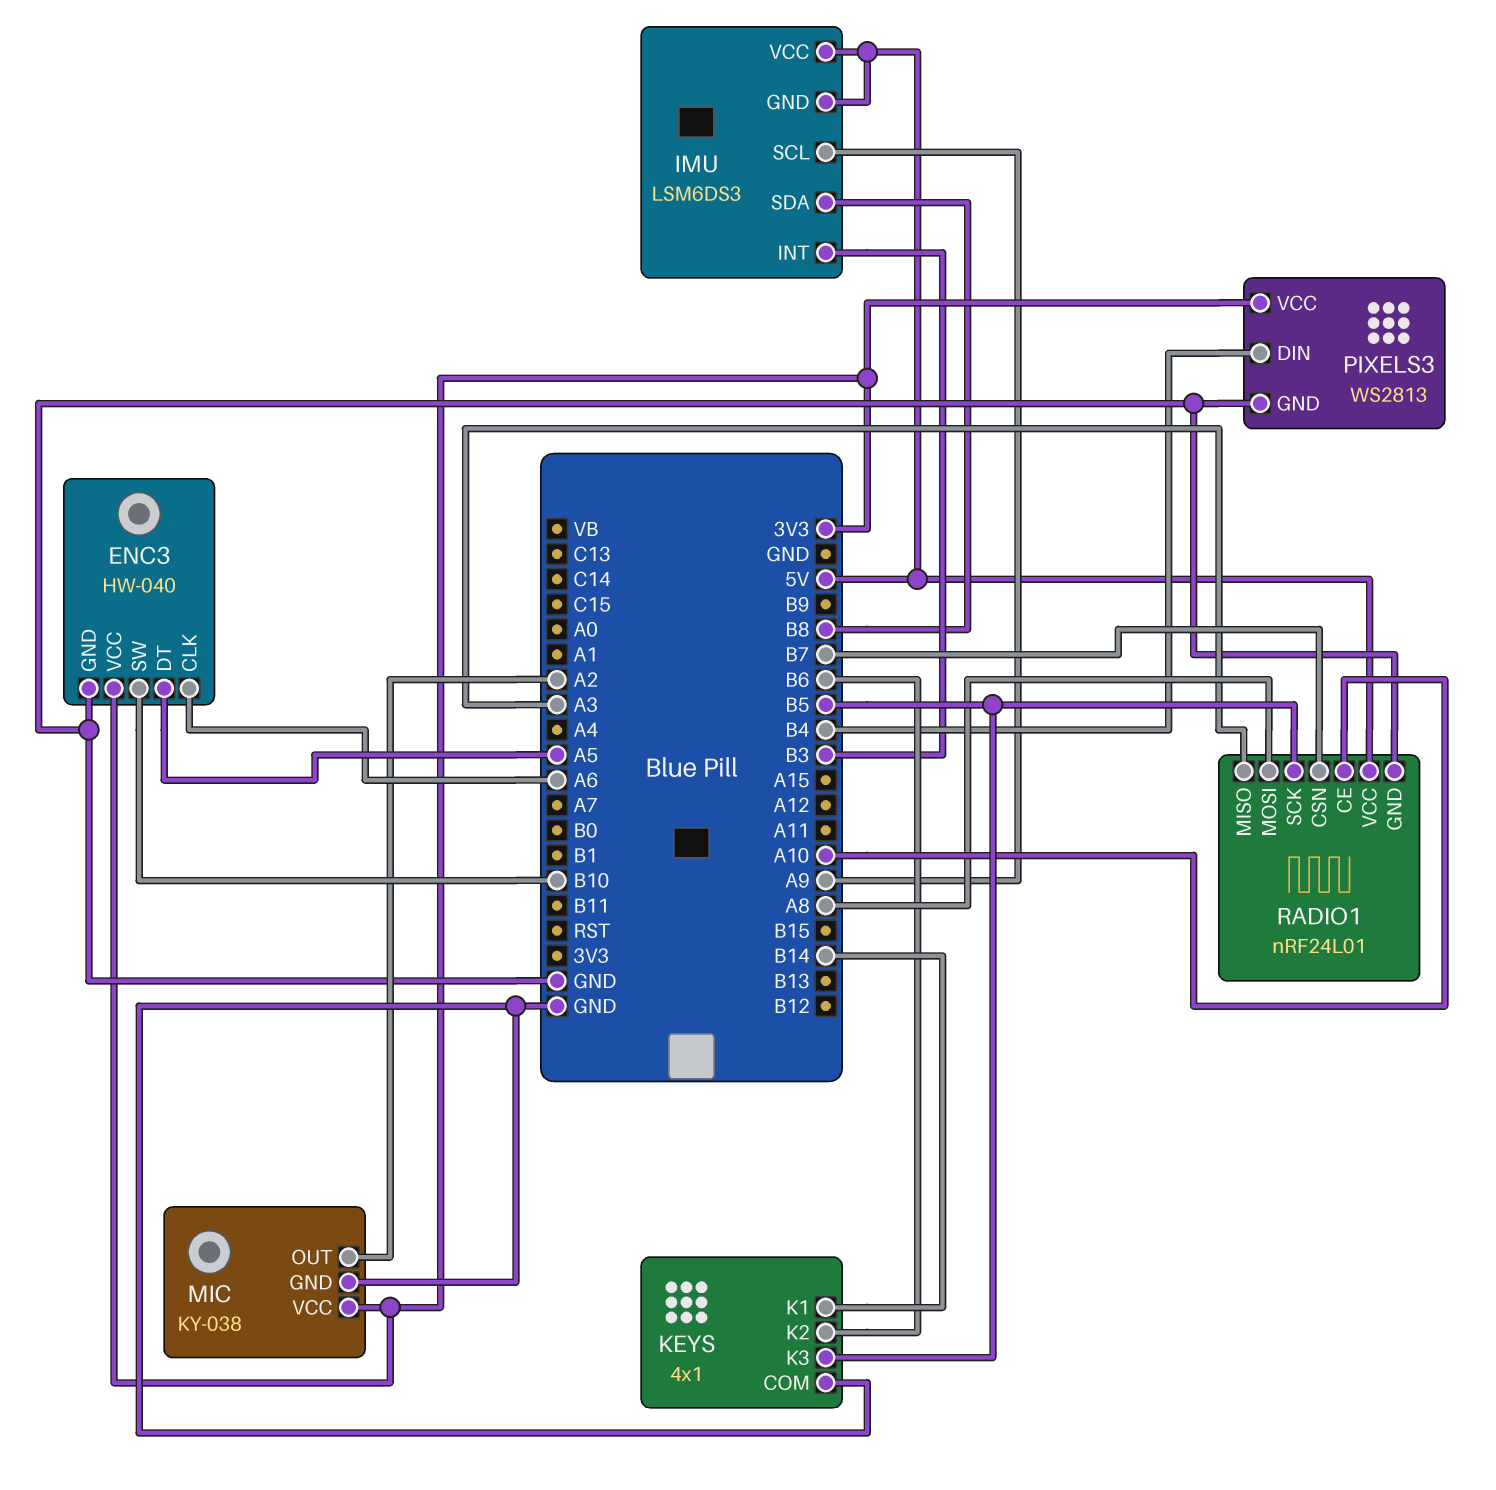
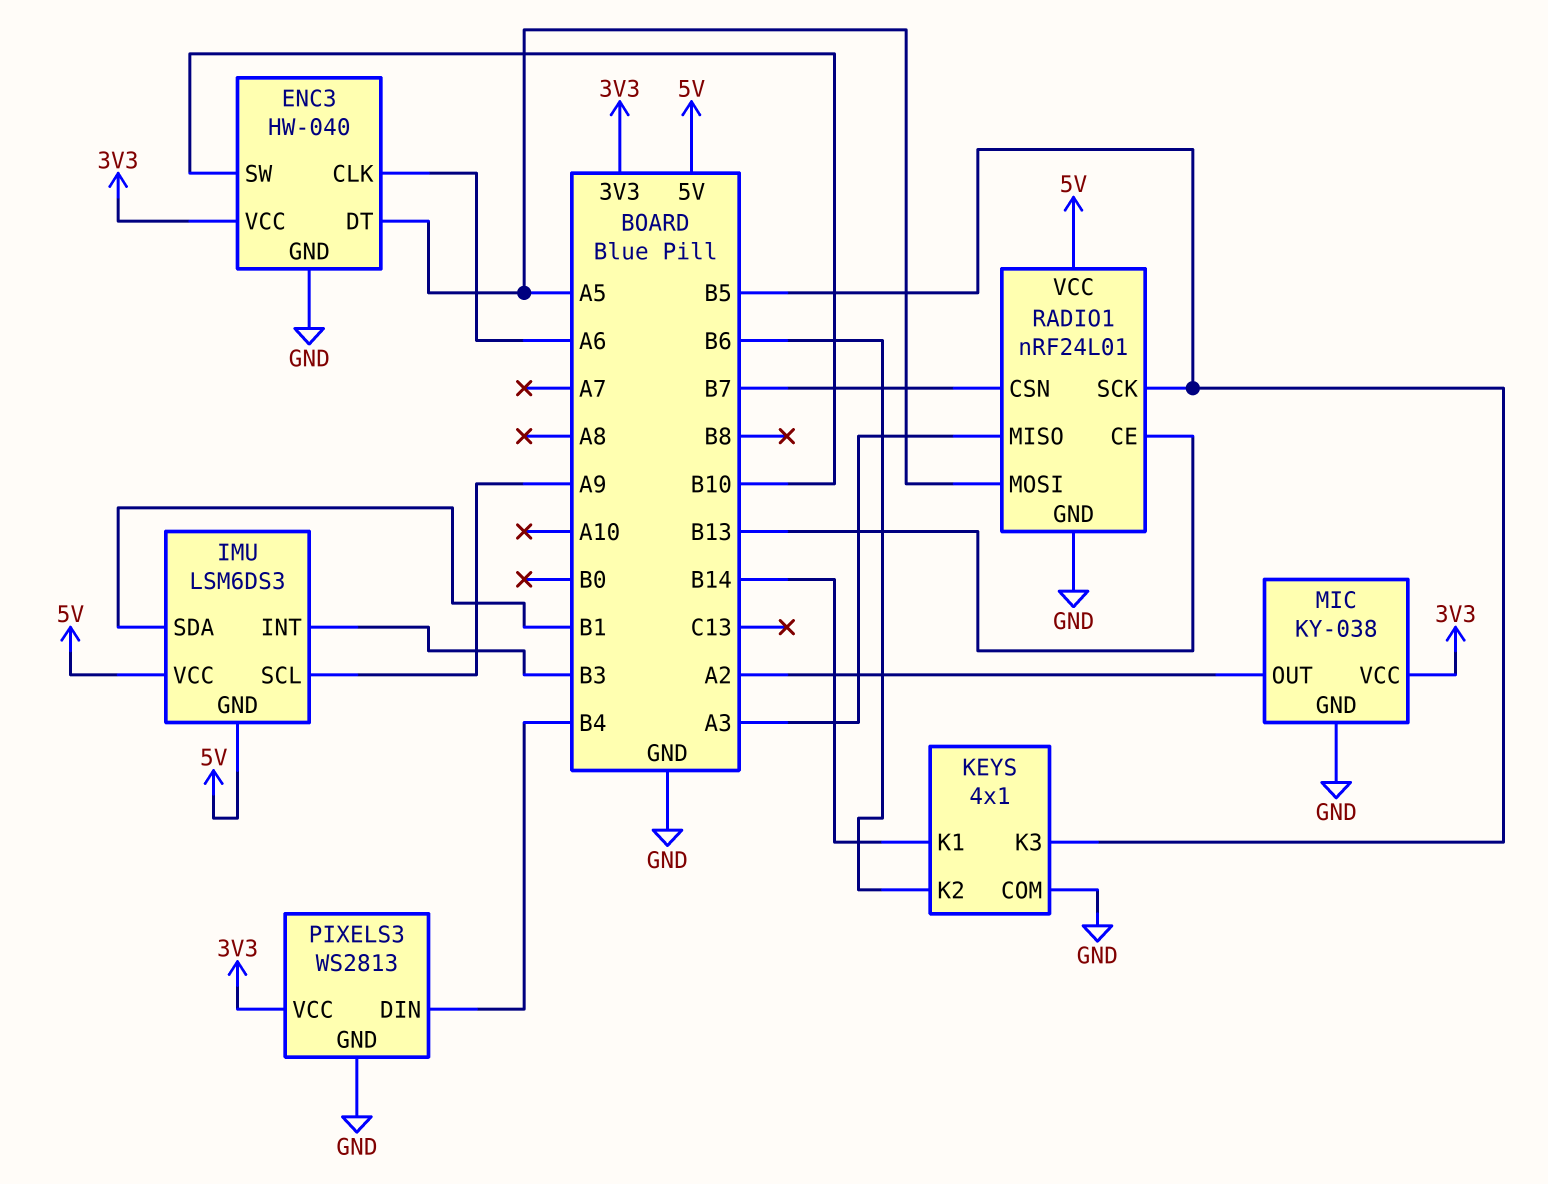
IMU pin SDA: B8 -> B1
RADIO1 pin CE: A10 -> B13
RADIO1 pin MOSI: A8 -> A5

